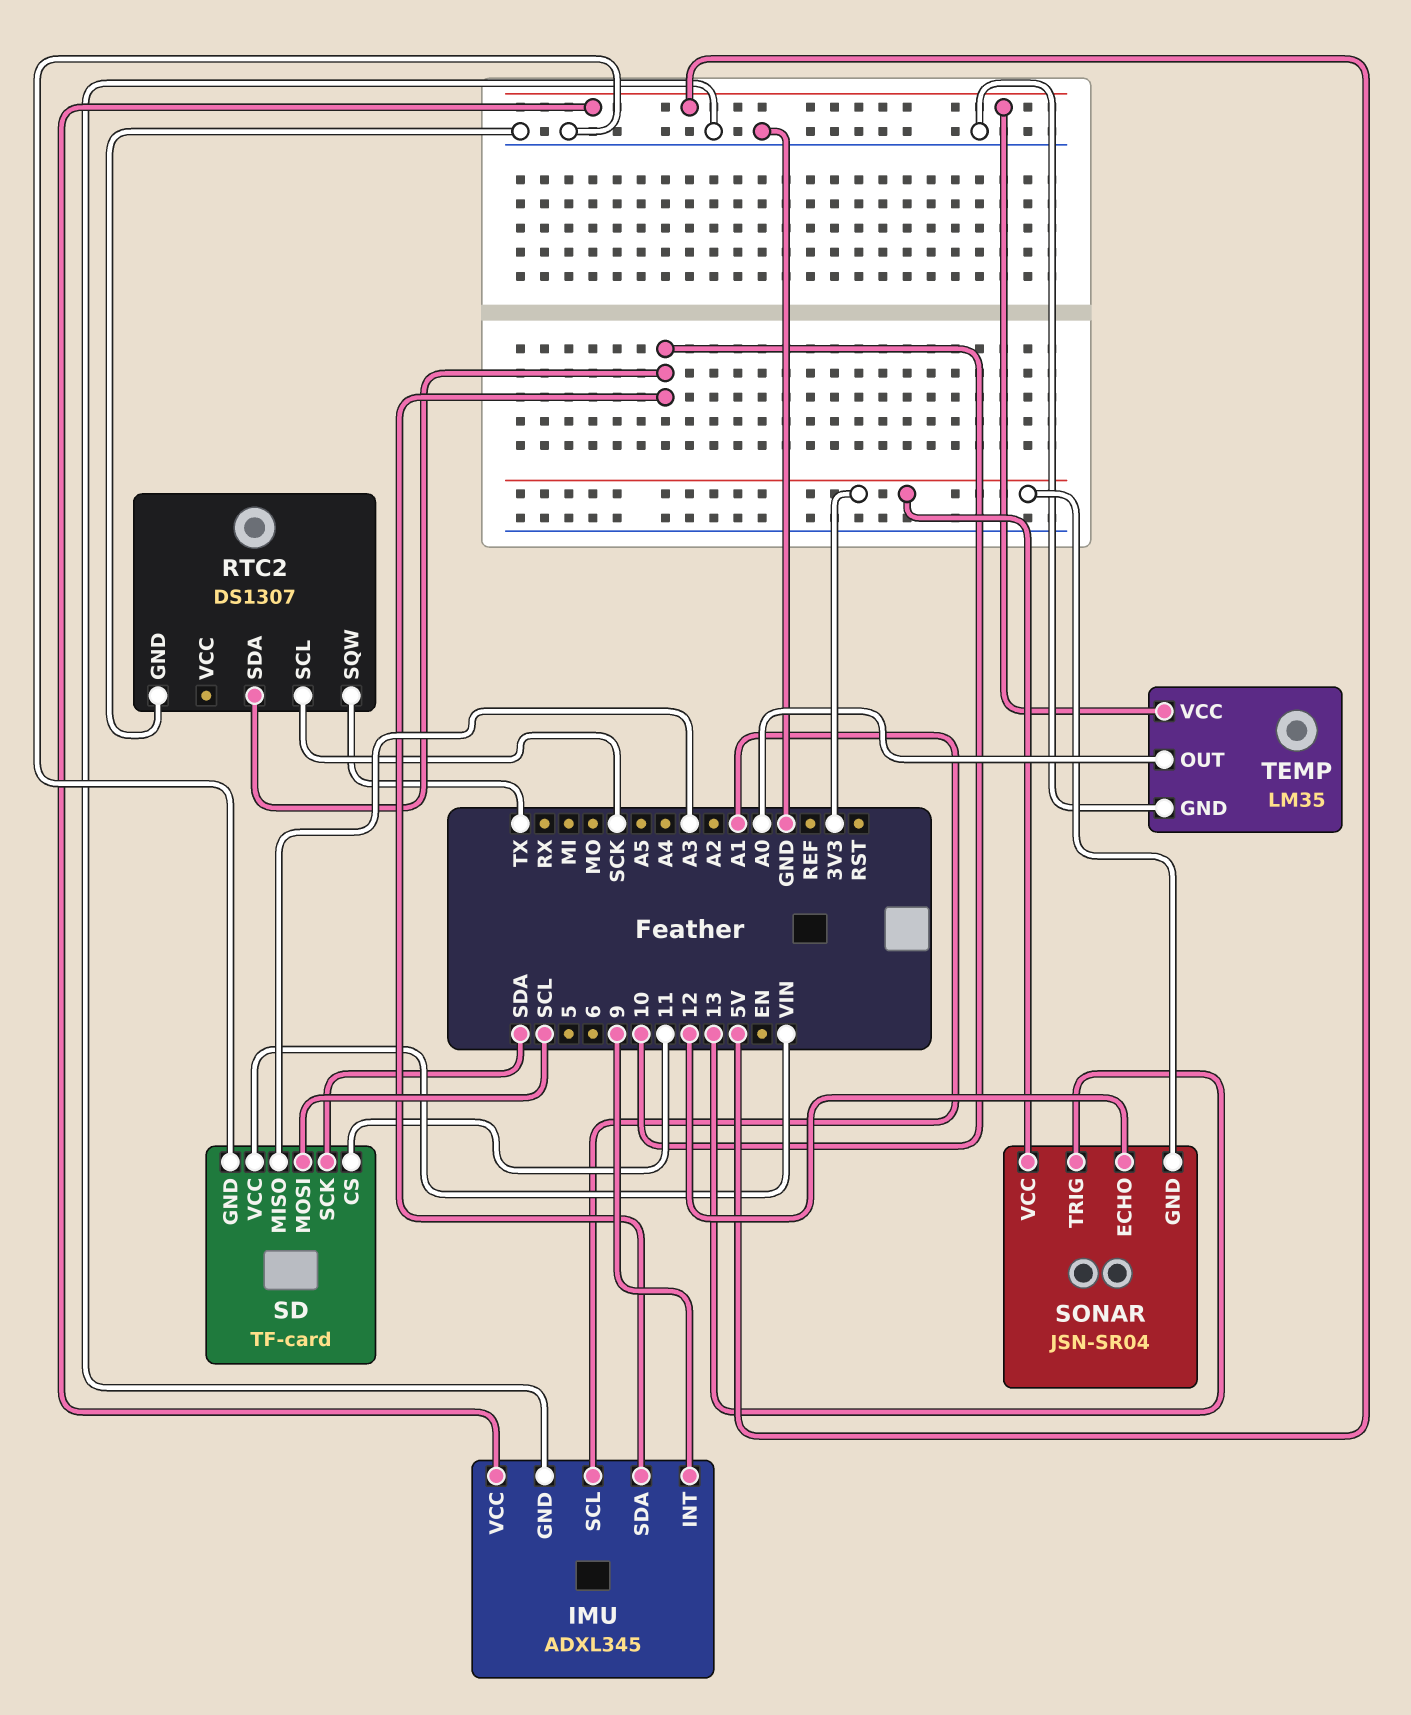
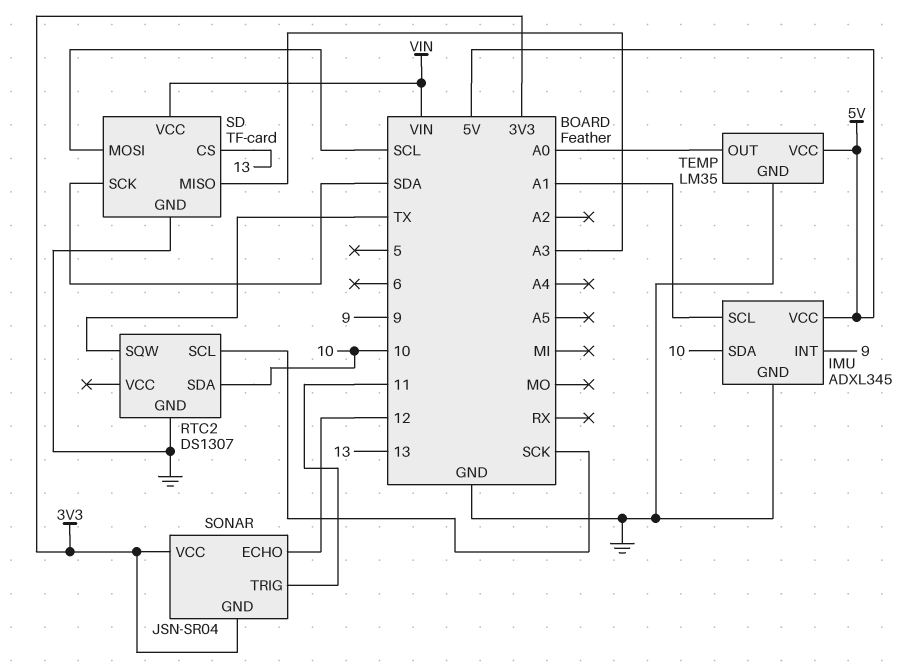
SD pin CS: 11 -> 13
SONAR pin TRIG: 13 -> 11

